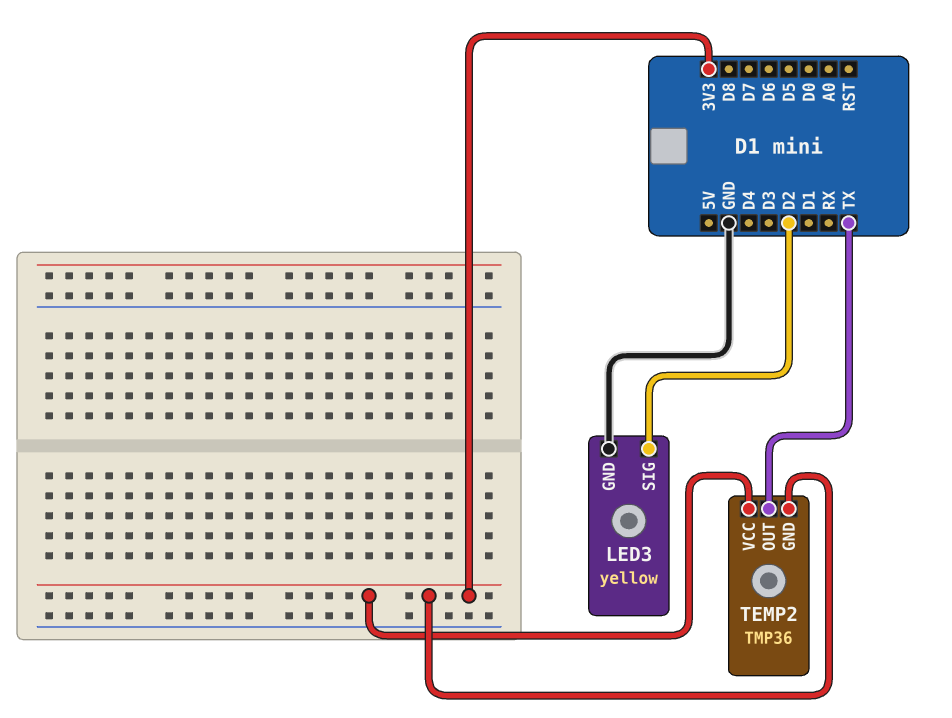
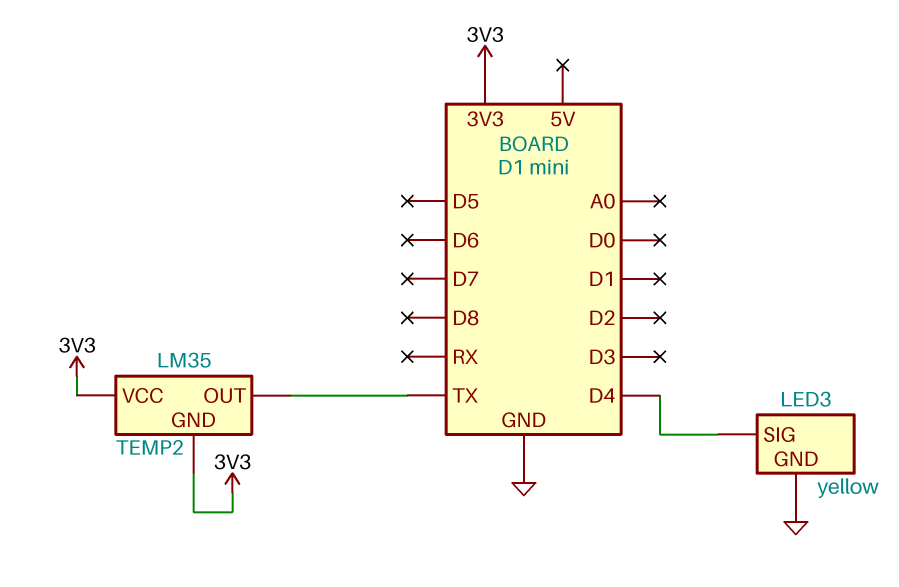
LED3 pin SIG: D2 -> D4
TEMP2: TMP36 -> LM35

